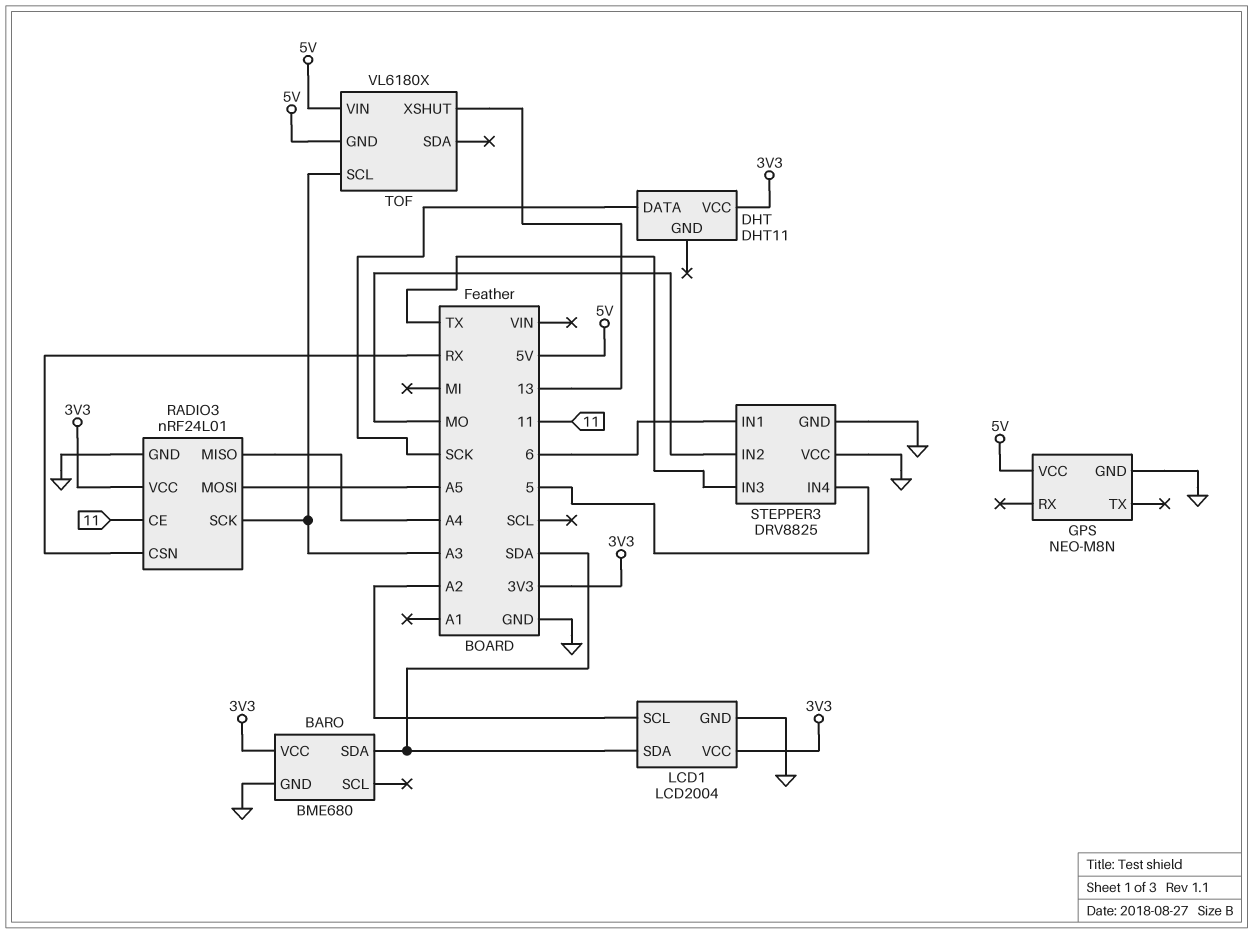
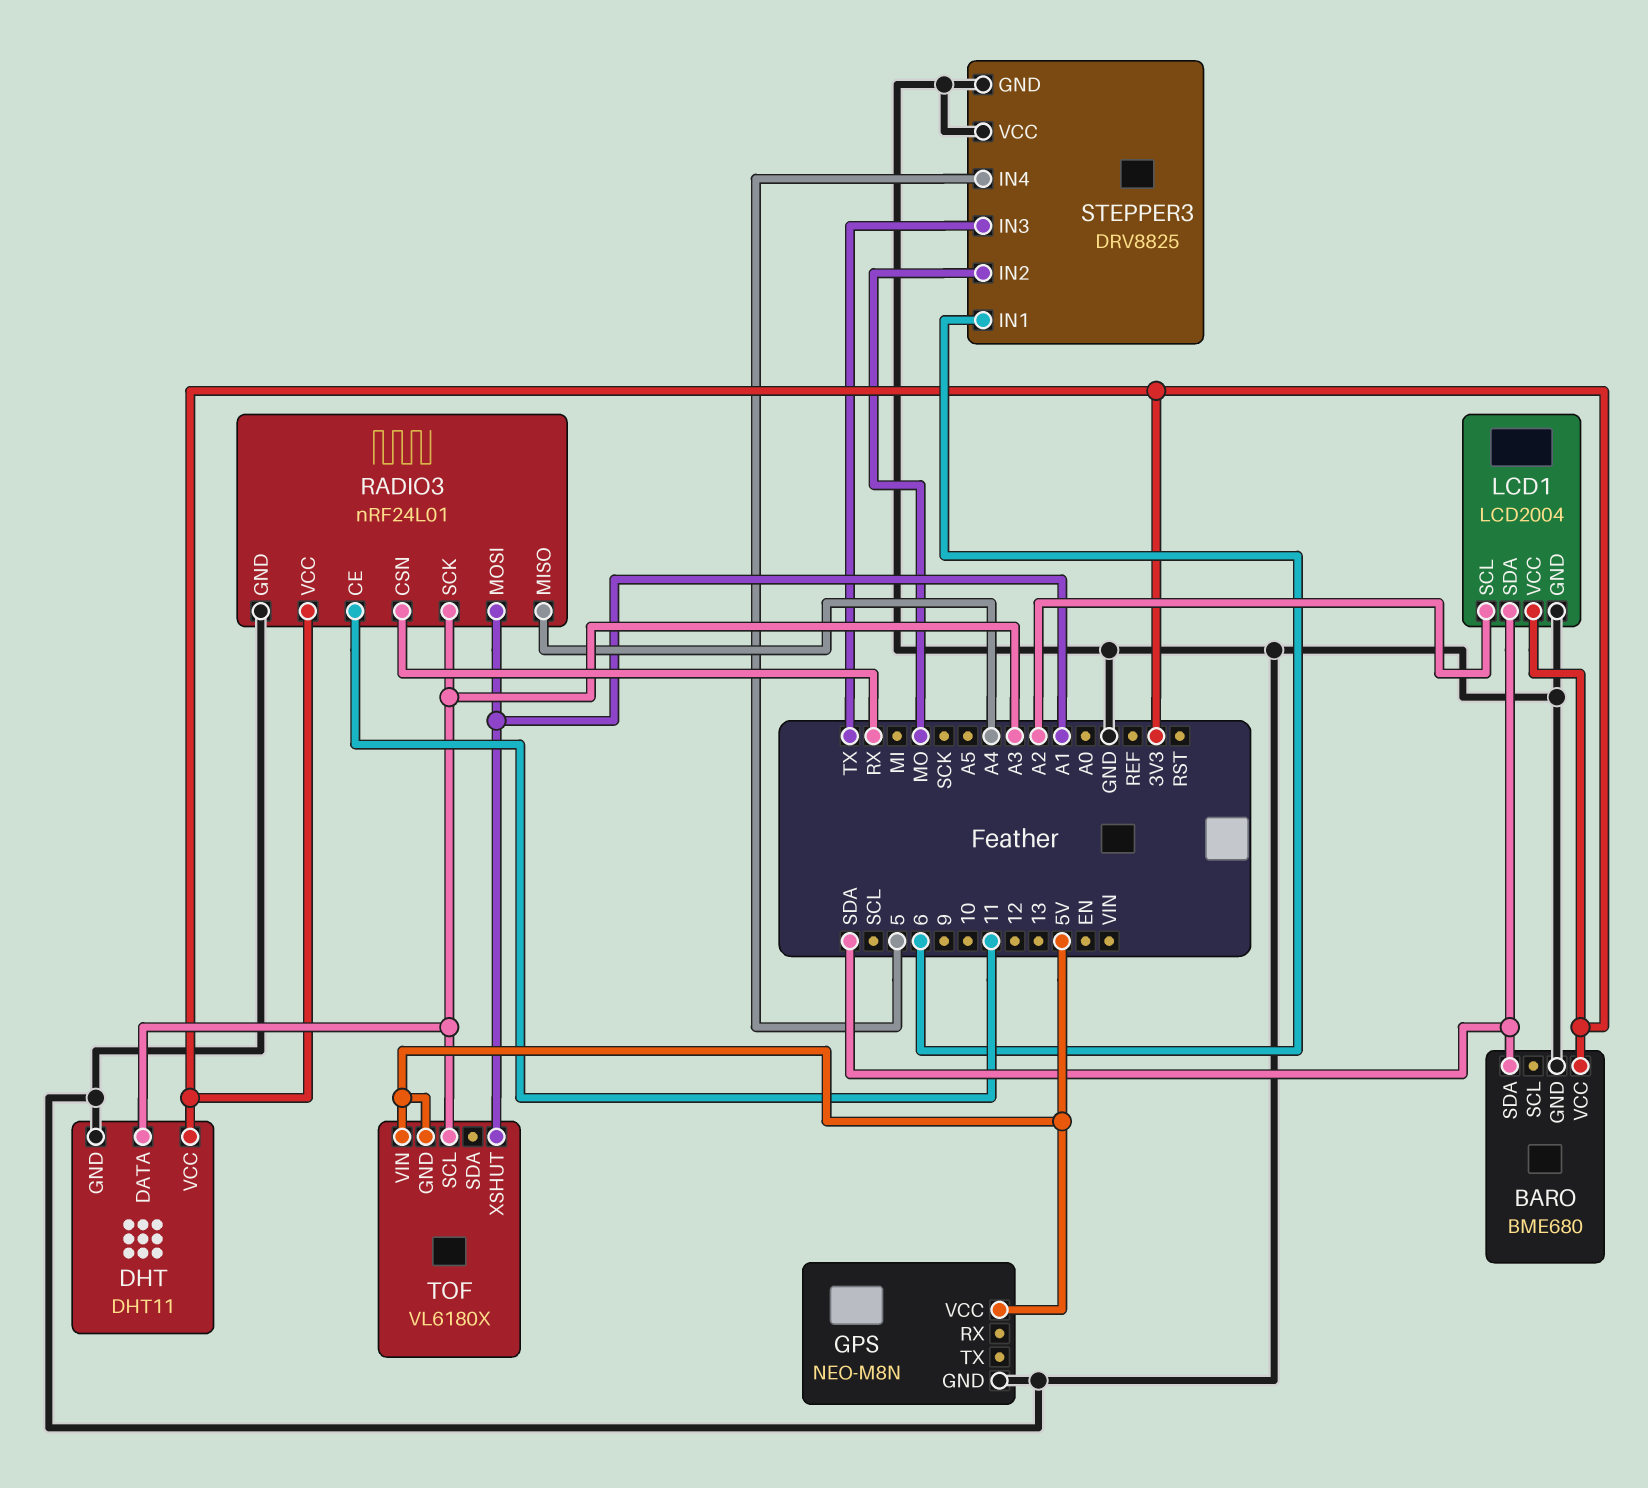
DHT pin DATA: SCK -> A3
DHT pin GND: none -> GND
RADIO3 pin MOSI: A5 -> A1
TOF pin XSHUT: 13 -> A1

